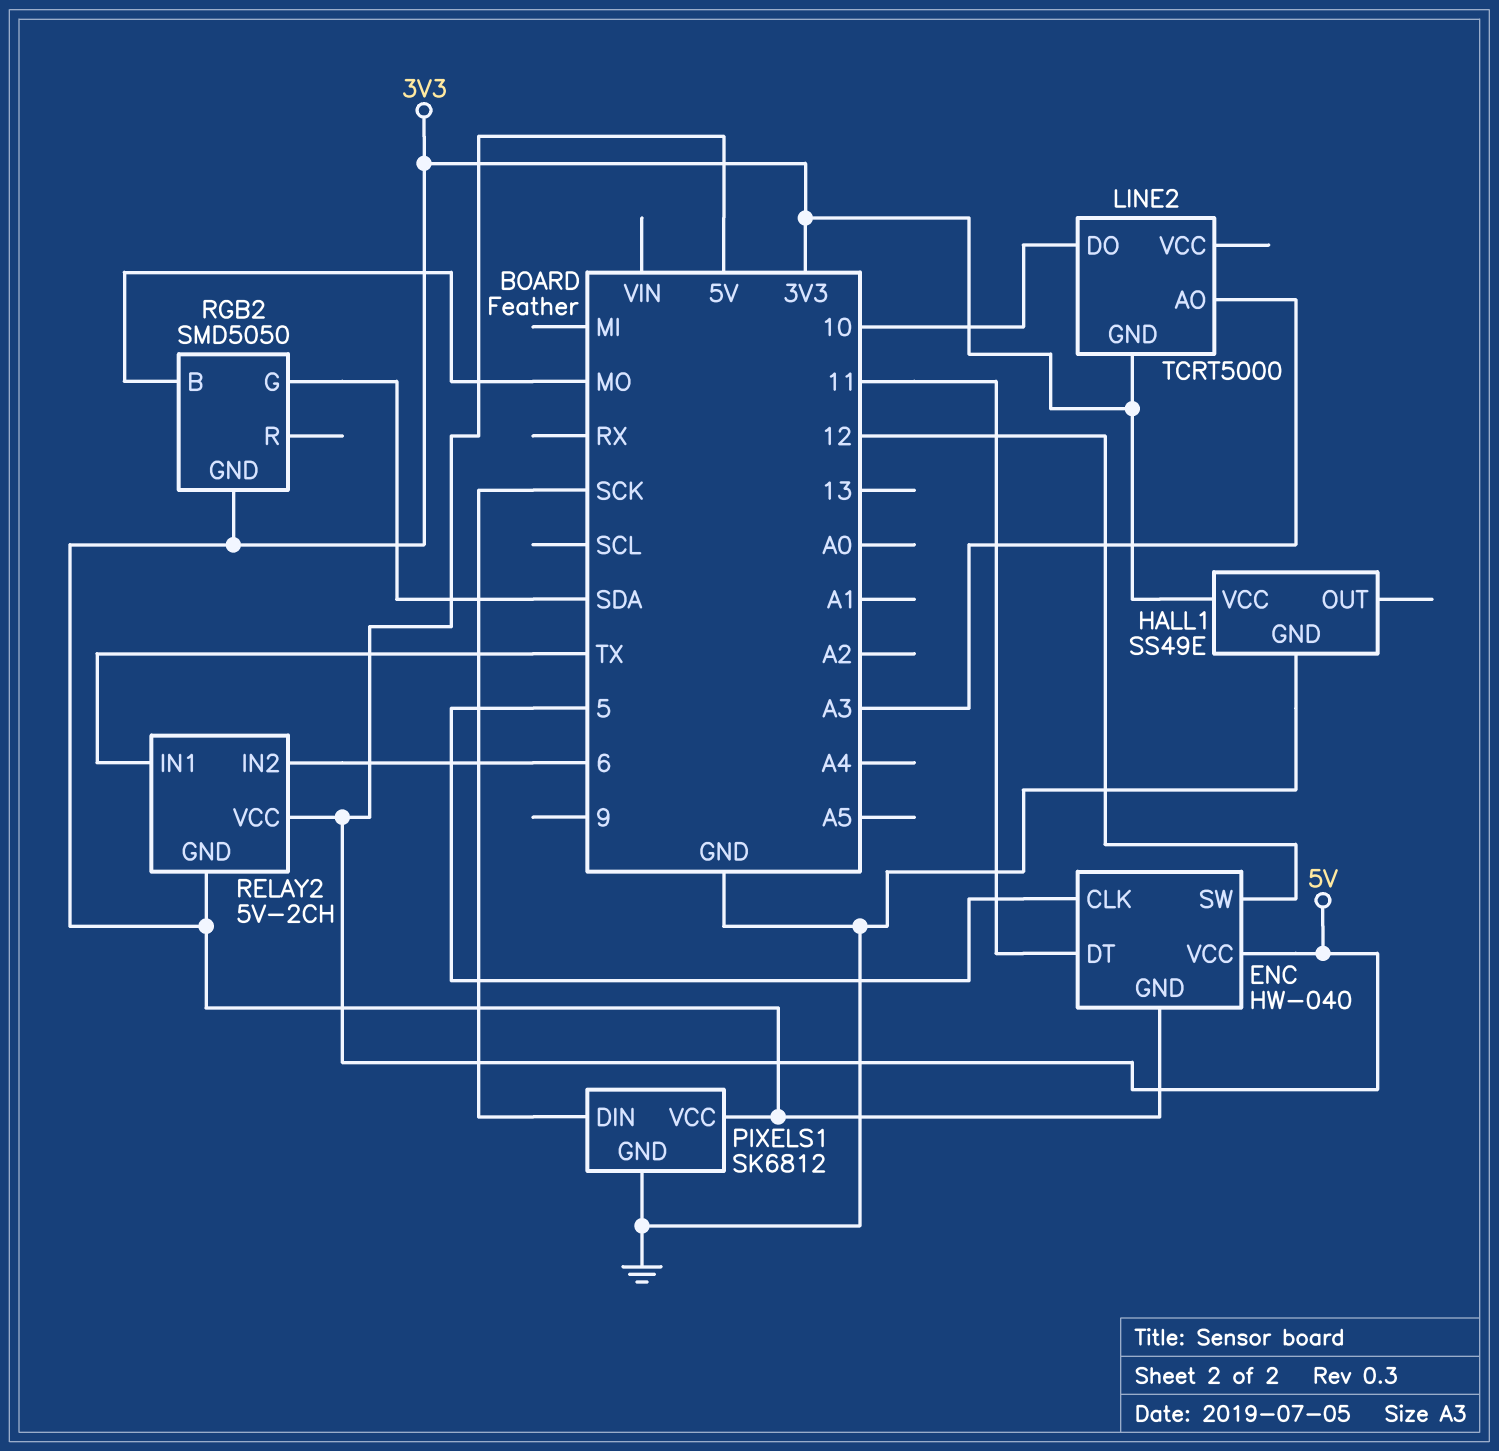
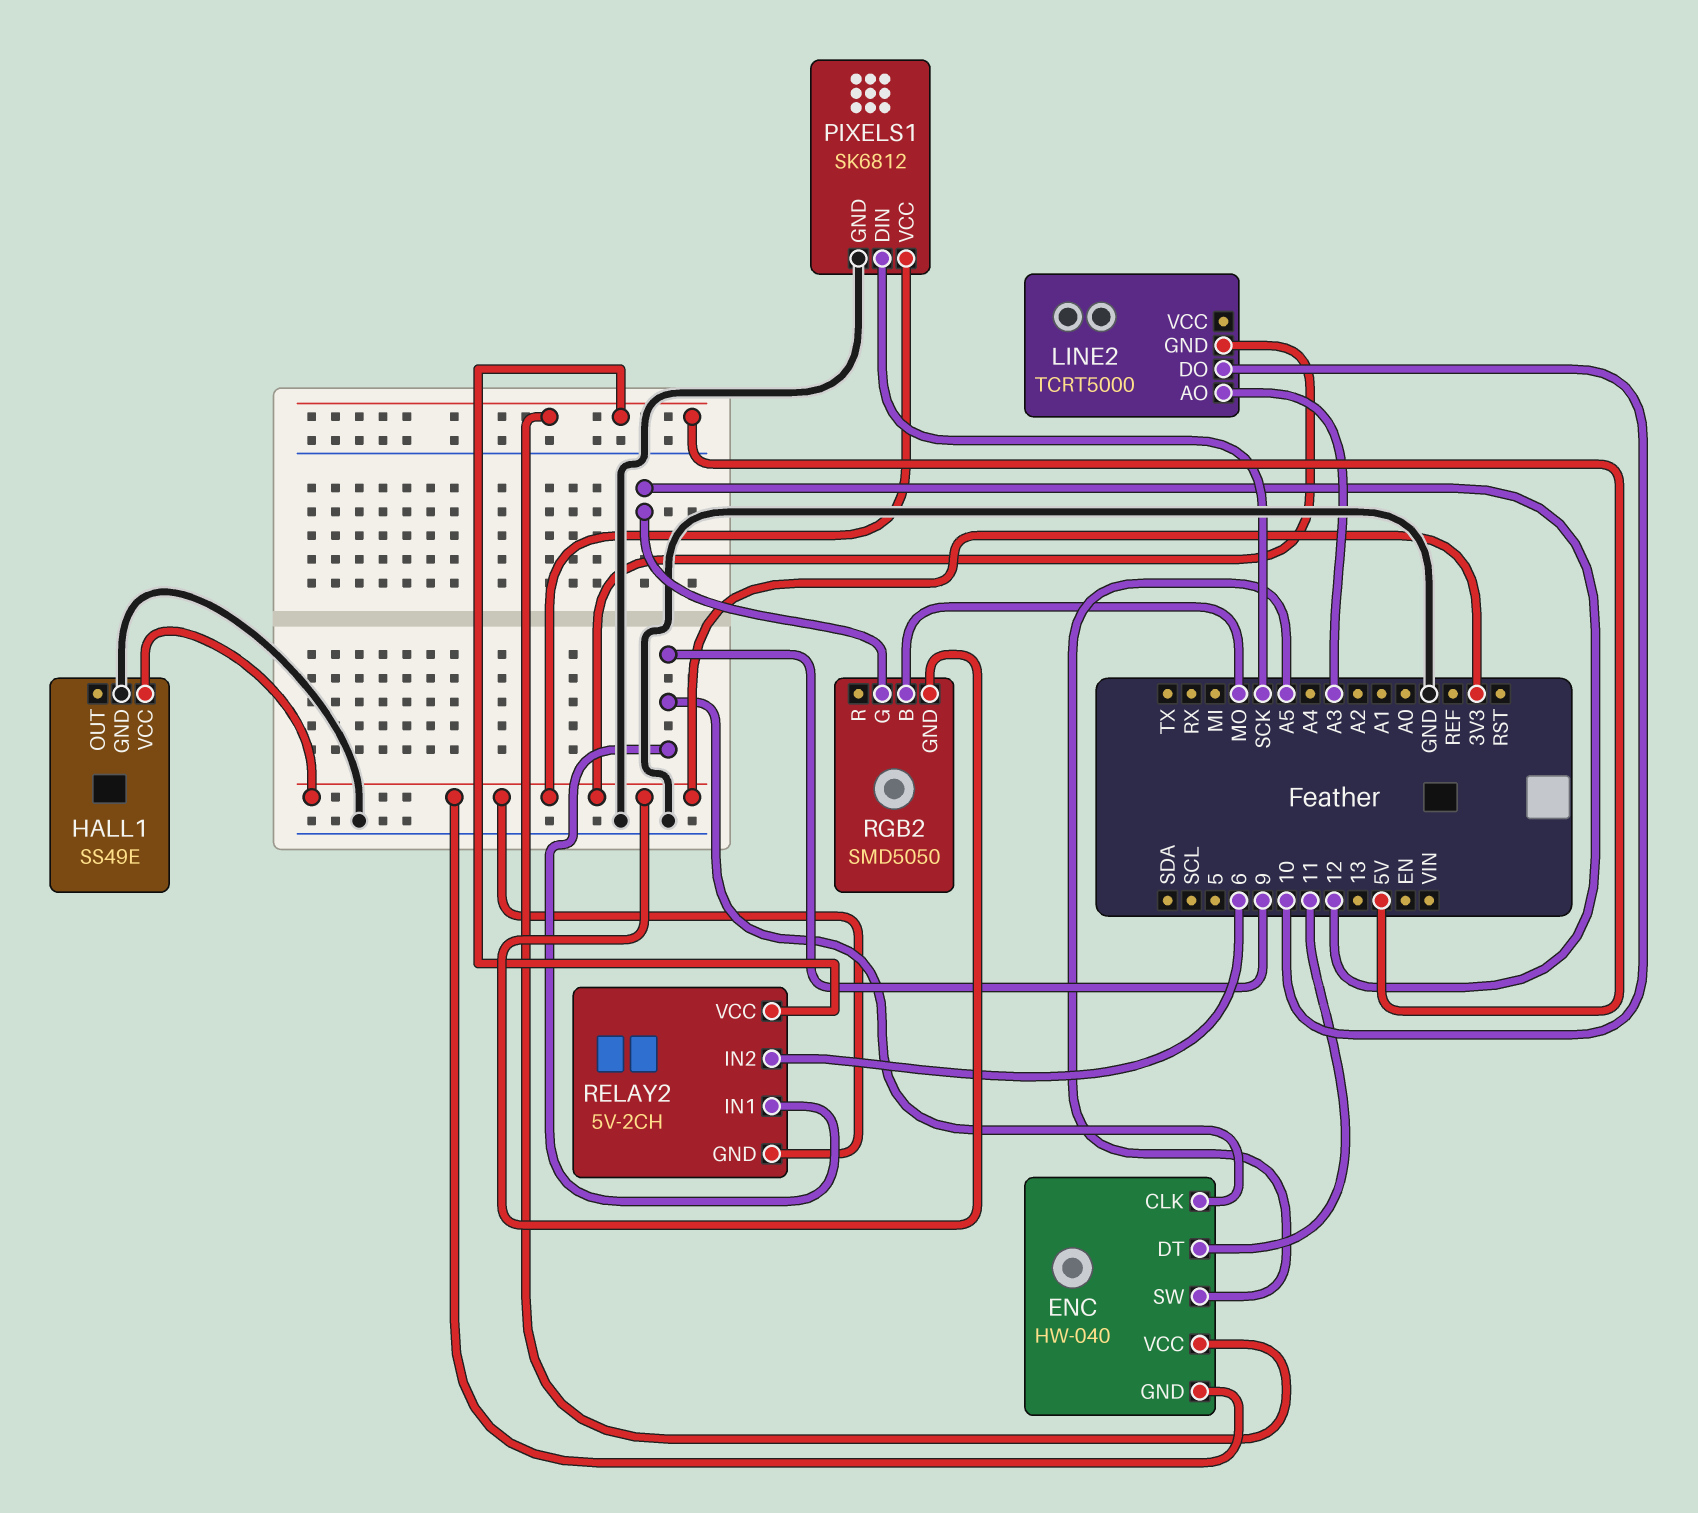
ENC pin CLK: 5 -> 9
ENC pin SW: 12 -> A5
RELAY2 pin IN1: TX -> 9
RGB2 pin G: SDA -> 12

